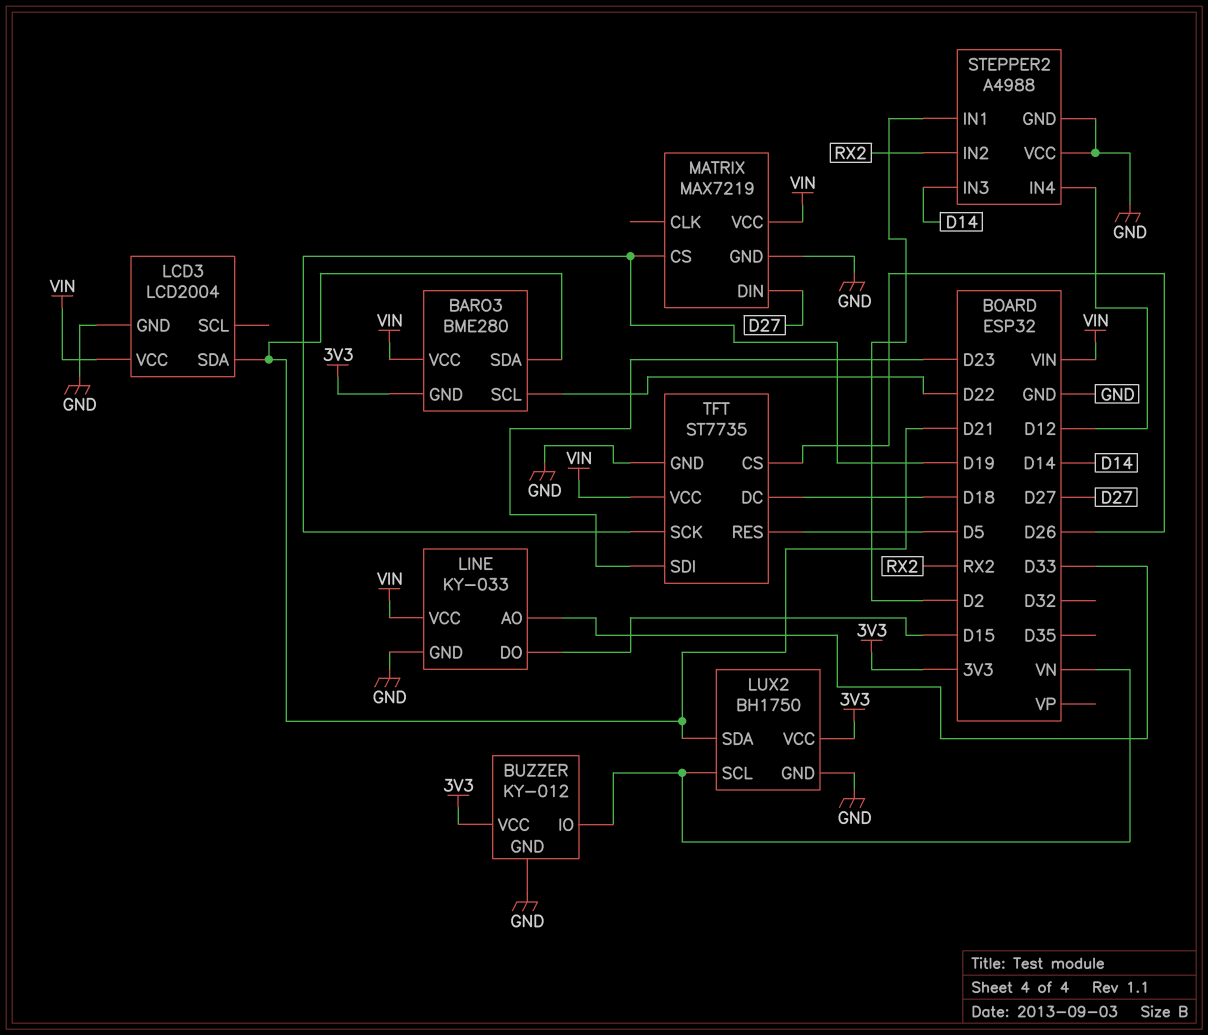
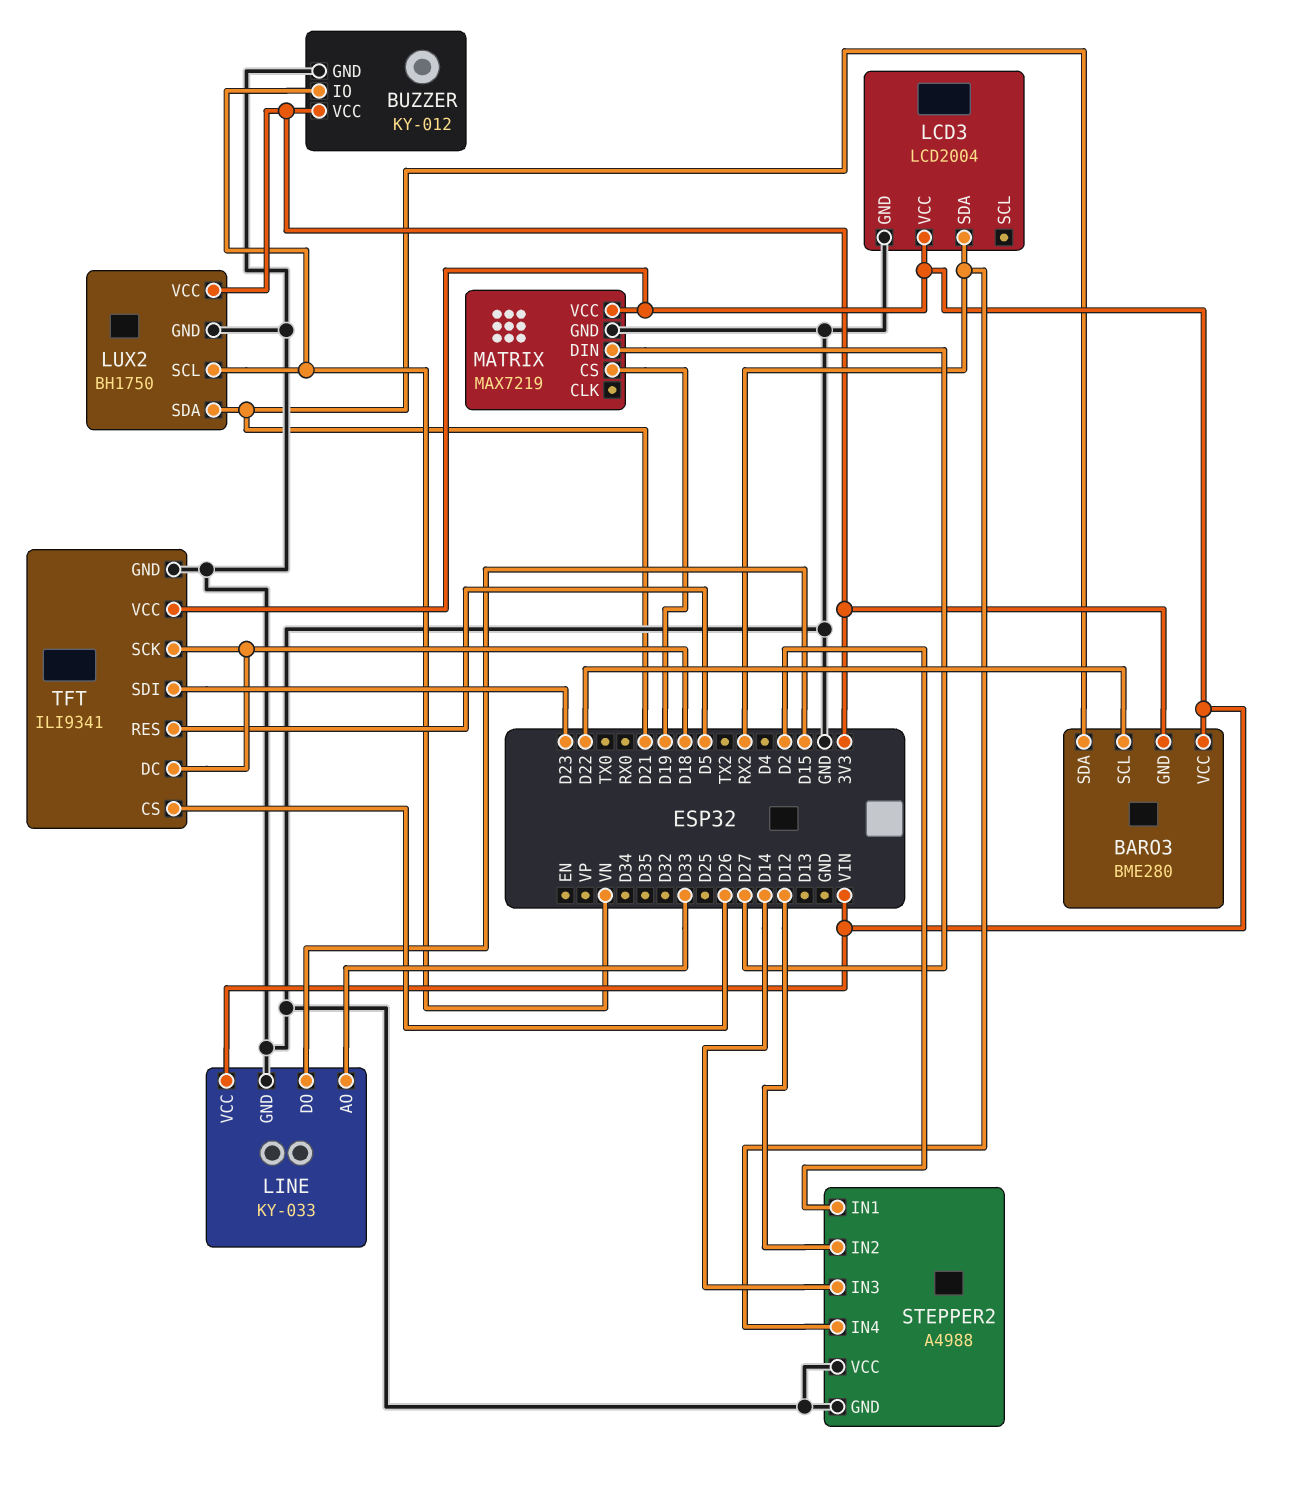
LCD3 pin SDA: D21 -> RX2
STEPPER2 pin IN2: RX2 -> D12
STEPPER2 pin IN4: D12 -> RX2
TFT: ST7735 -> ILI9341
TFT pin SCK: D19 -> D18

